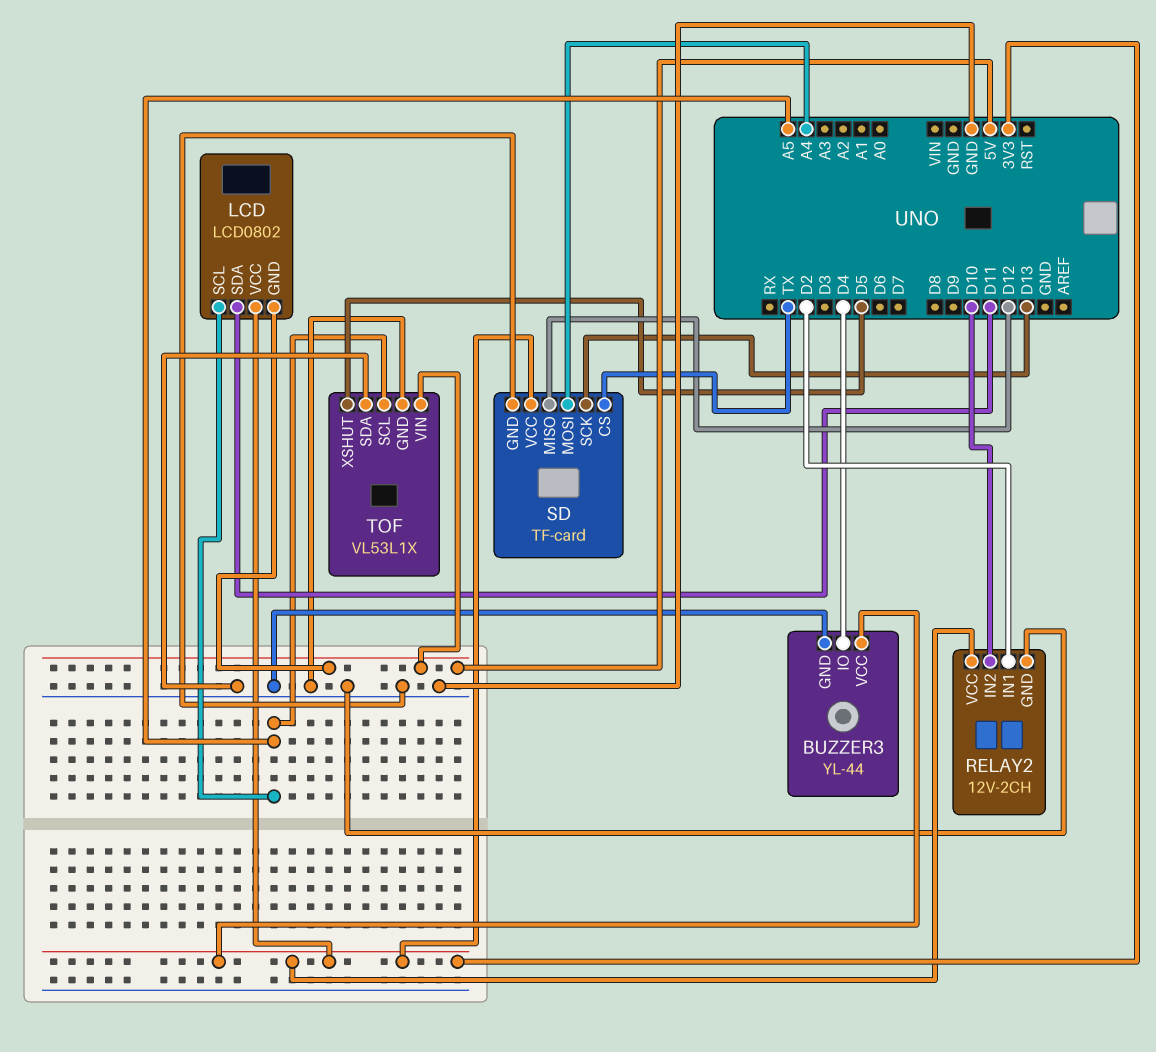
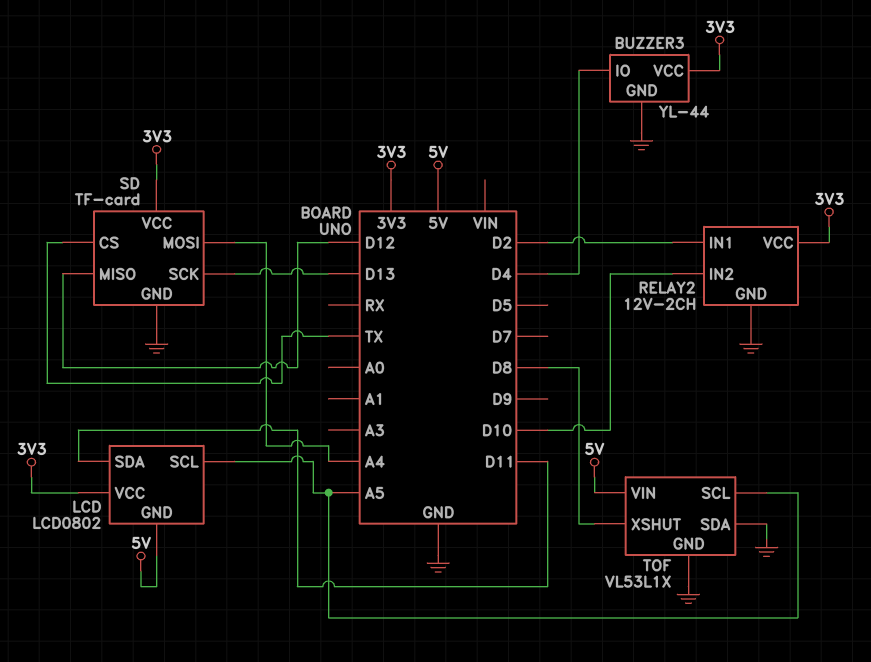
TOF pin XSHUT: D5 -> D8

